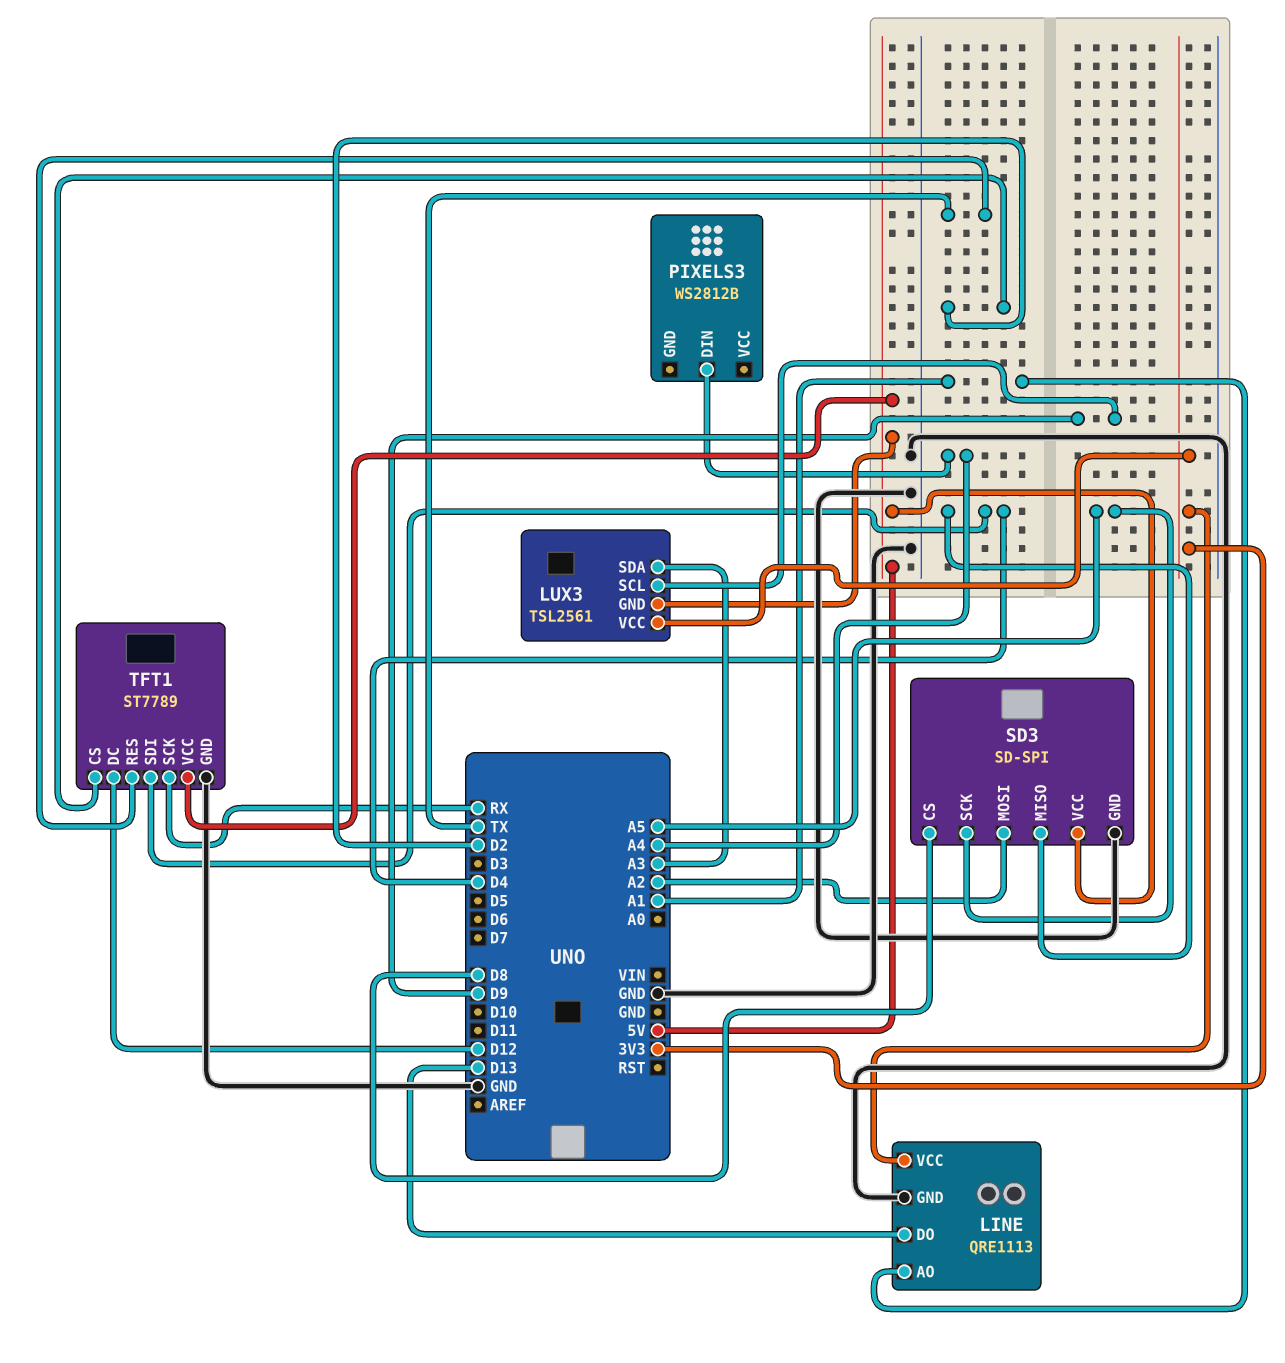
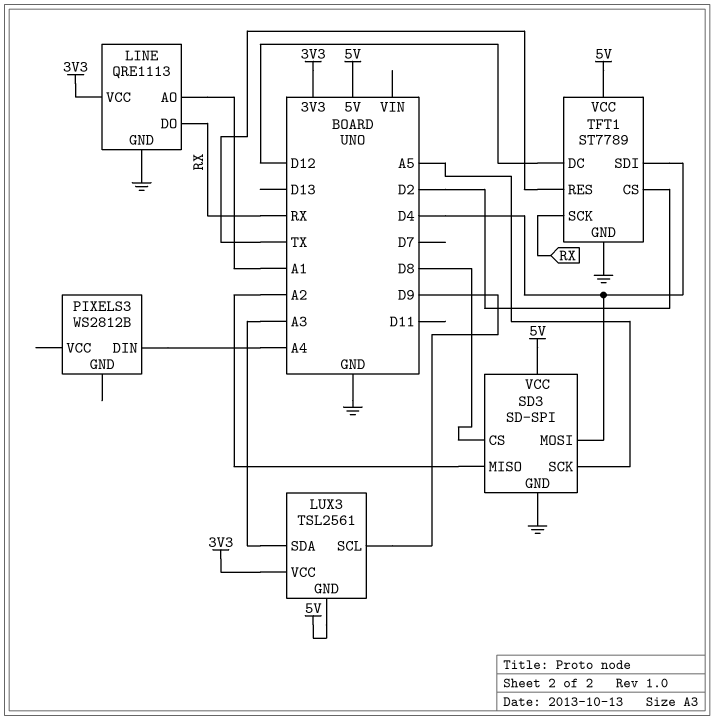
LINE pin DO: D13 -> RX
SD3 pin MISO: D4 -> A2
SD3 pin MOSI: A2 -> D4

